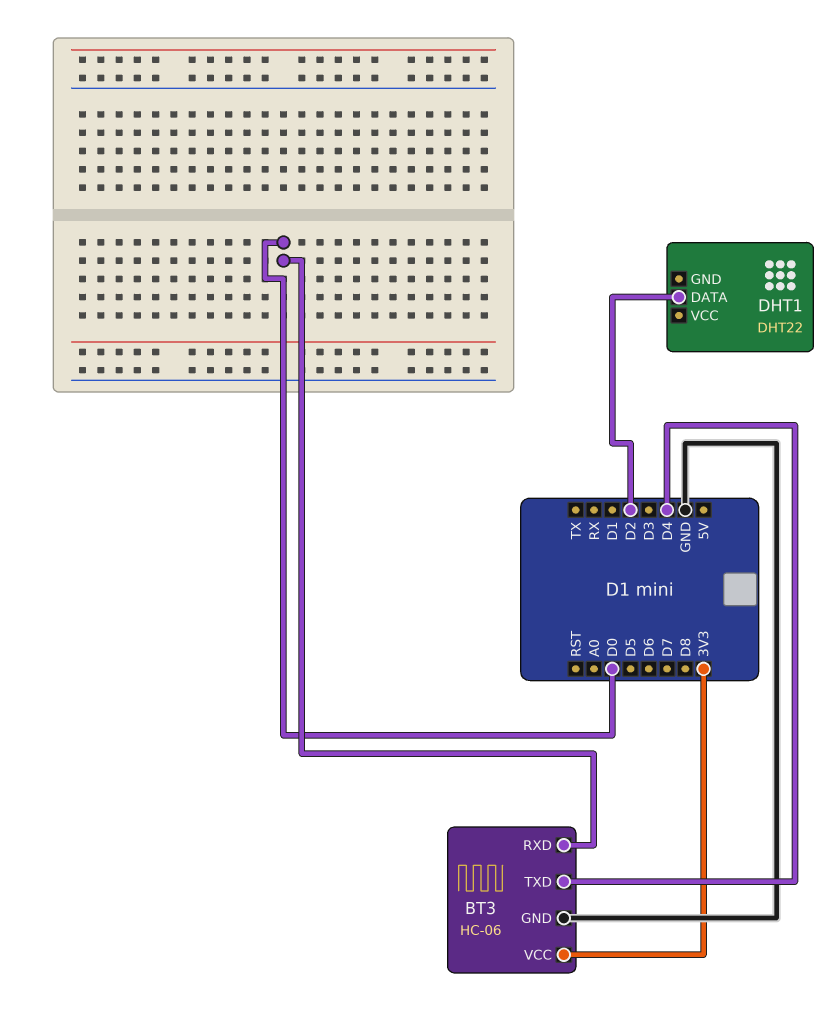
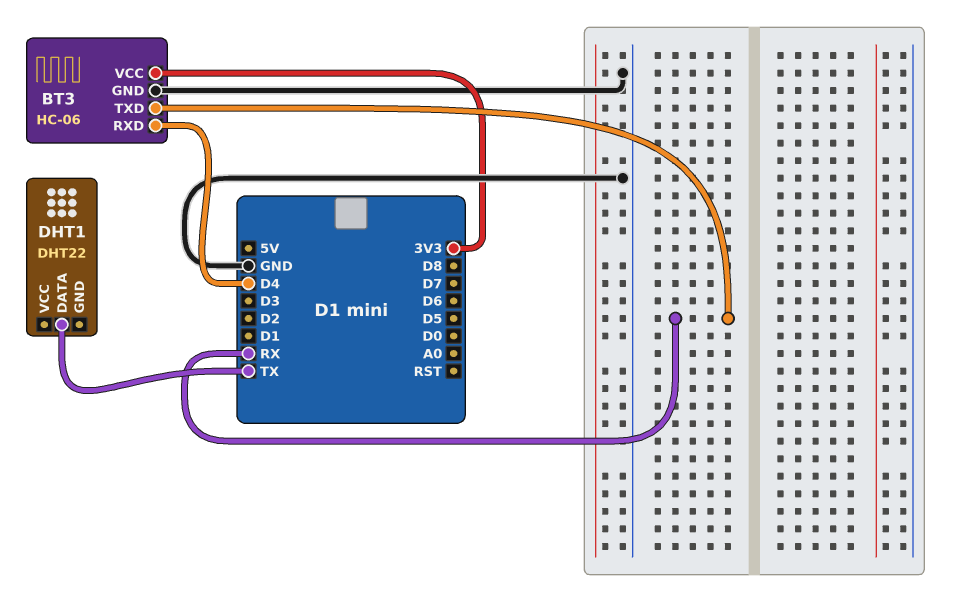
BT3 pin RXD: D0 -> D4
BT3 pin TXD: D4 -> RX
DHT1 pin DATA: D2 -> TX

